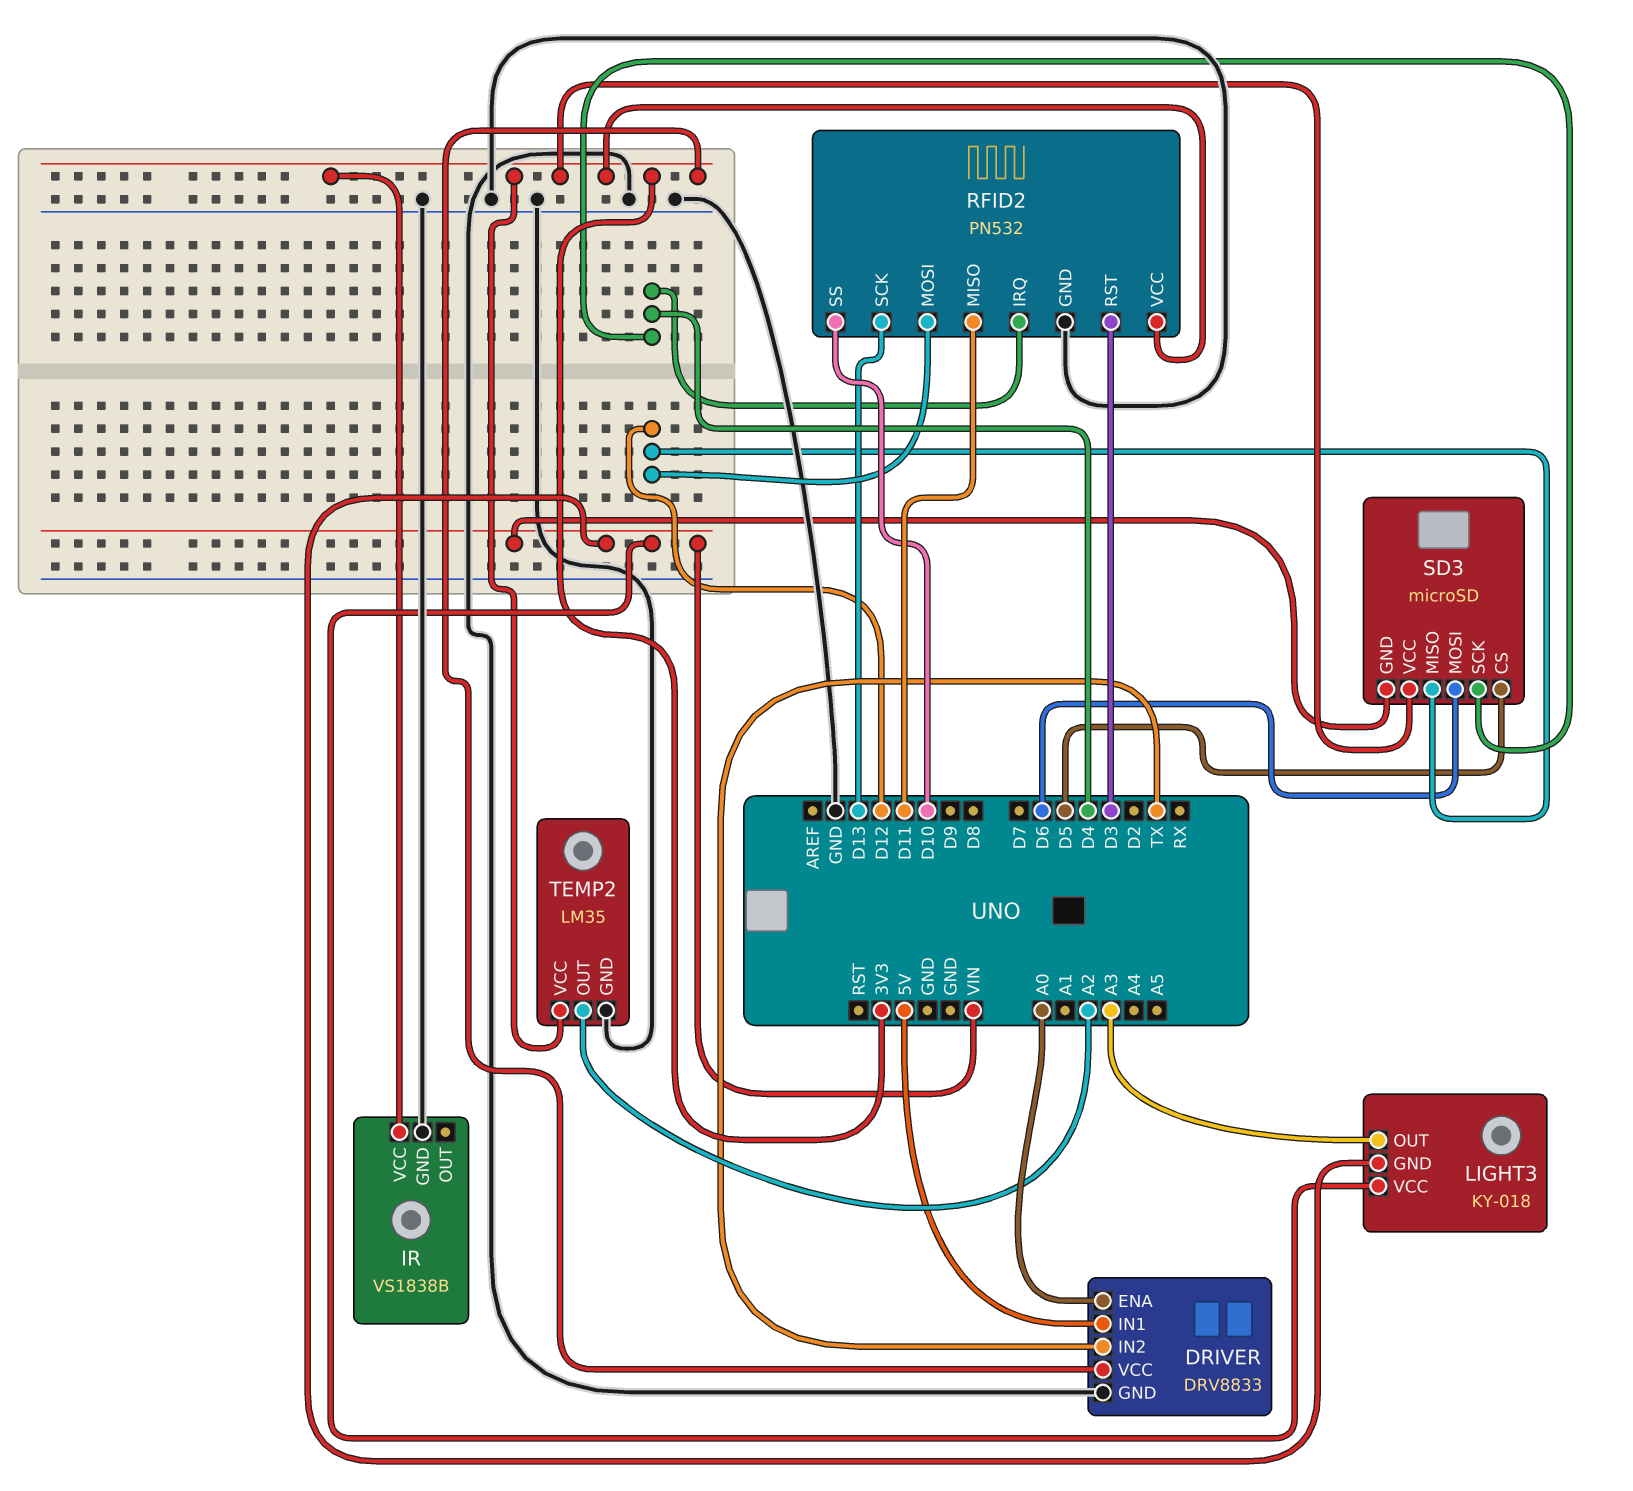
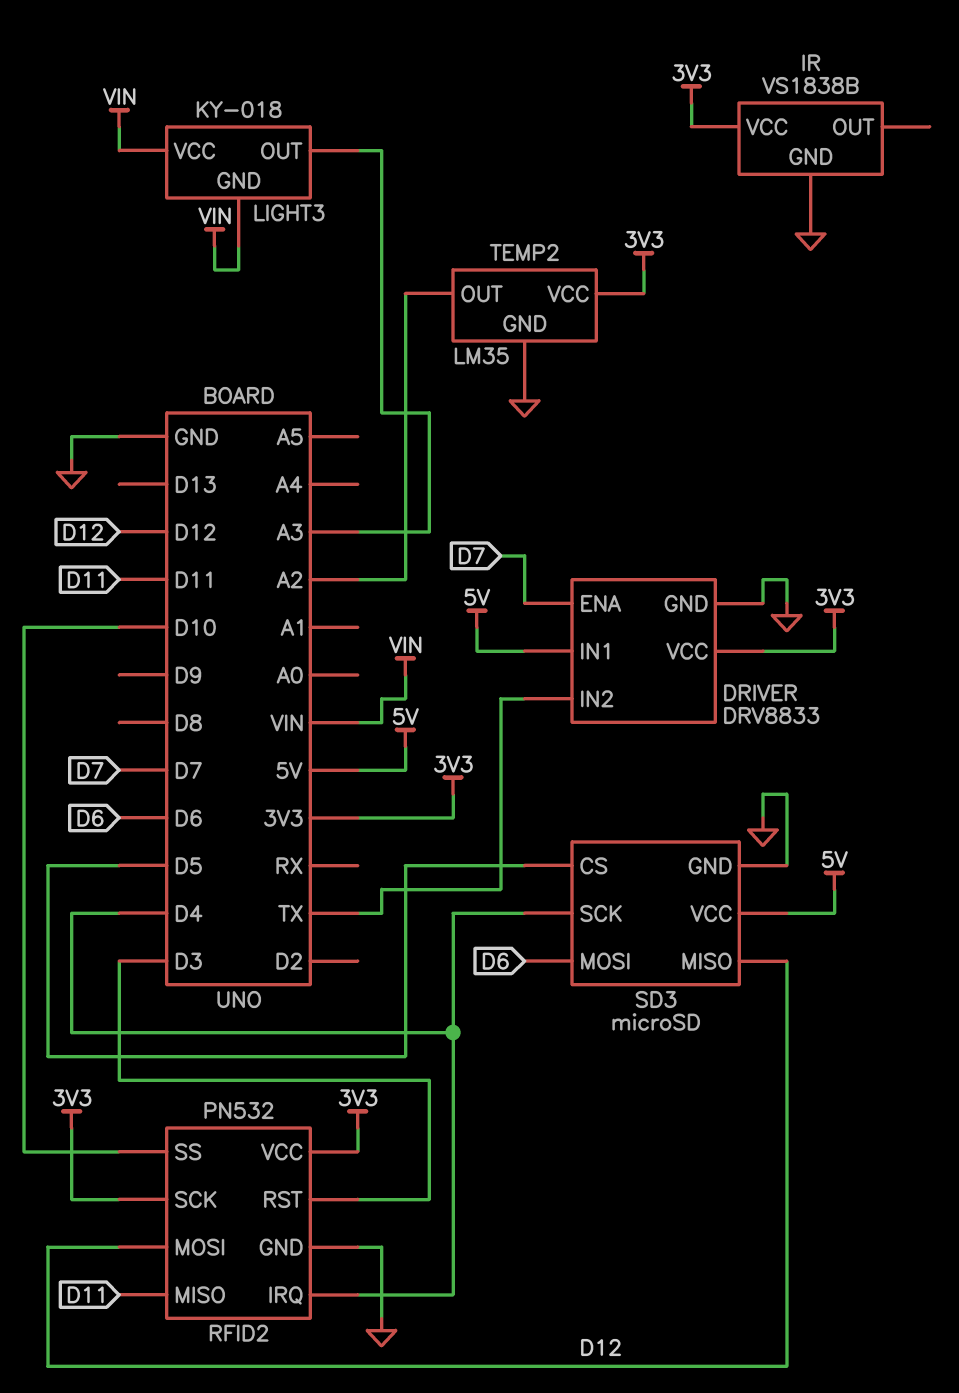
DRIVER pin ENA: A0 -> D7
RFID2 pin SCK: D13 -> 3V3
SD3 pin GND: VIN -> GND
SD3 pin VCC: 3V3 -> 5V

